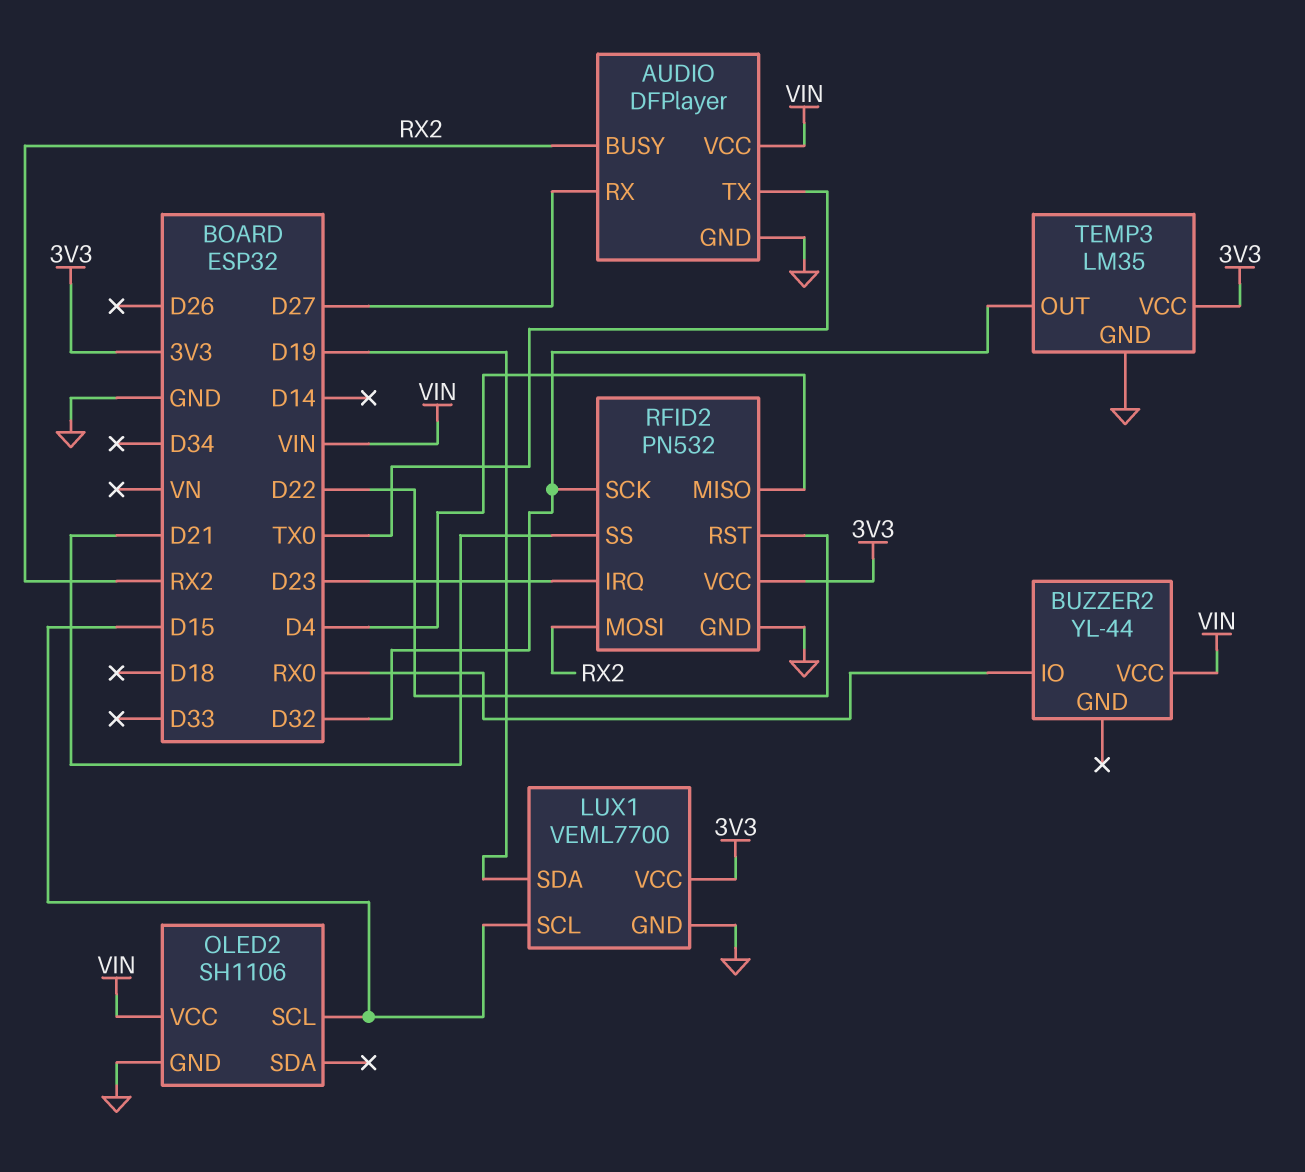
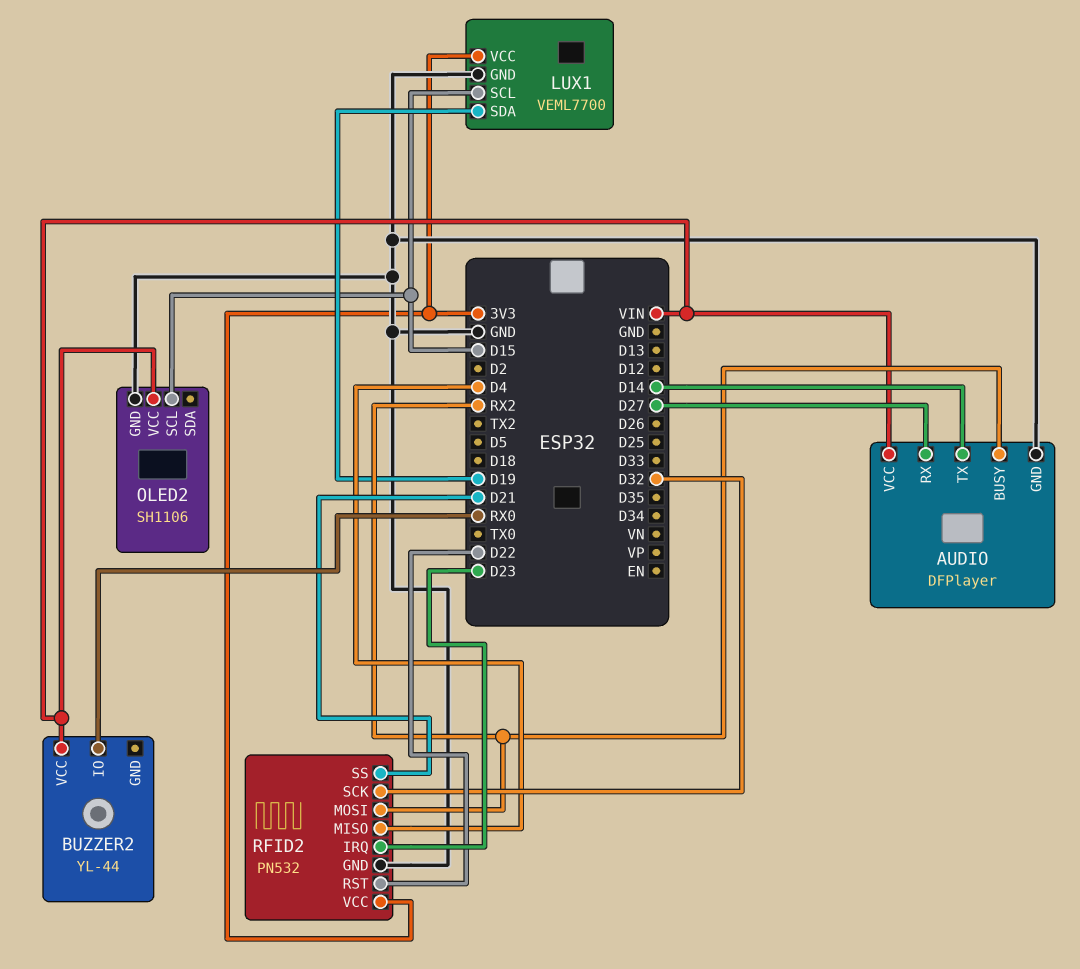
AUDIO pin TX: TX0 -> D14
TEMP3: LM35 -> none
TEMP3 pin GND: GND -> none
TEMP3 pin OUT: D32 -> none
TEMP3 pin VCC: 3V3 -> none

